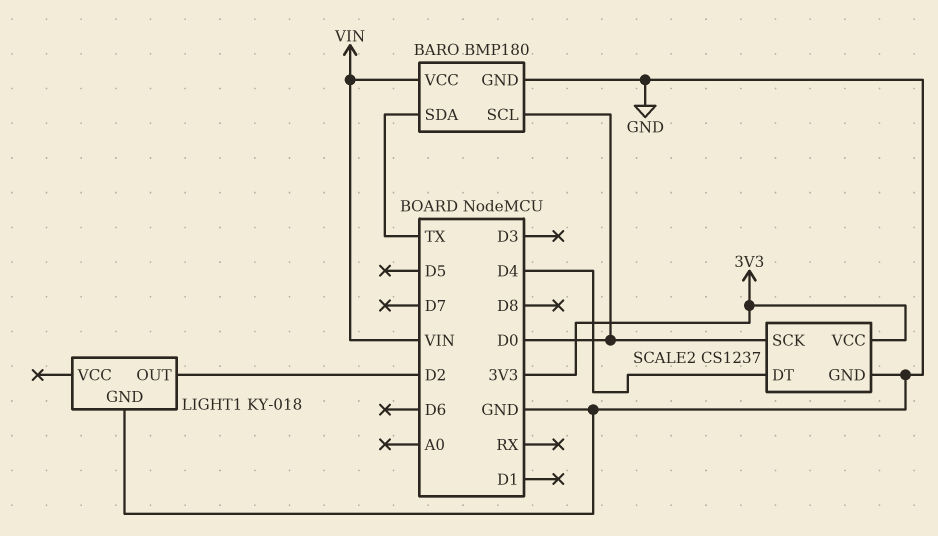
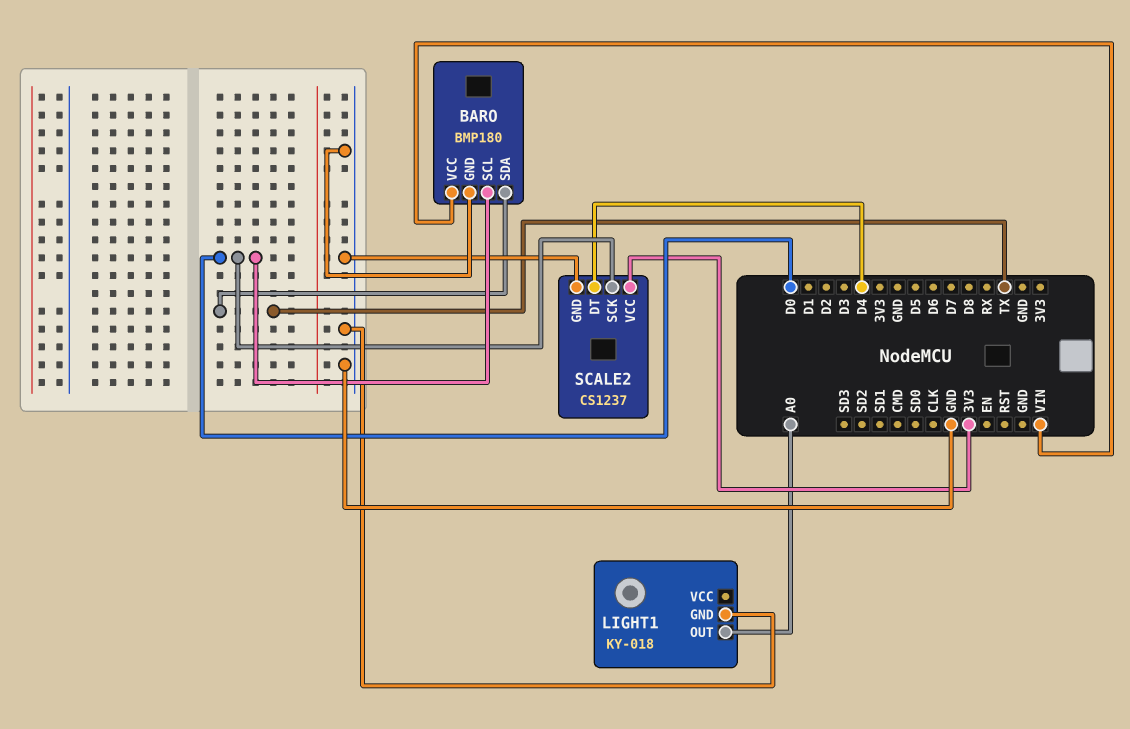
LIGHT1 pin OUT: D2 -> A0

